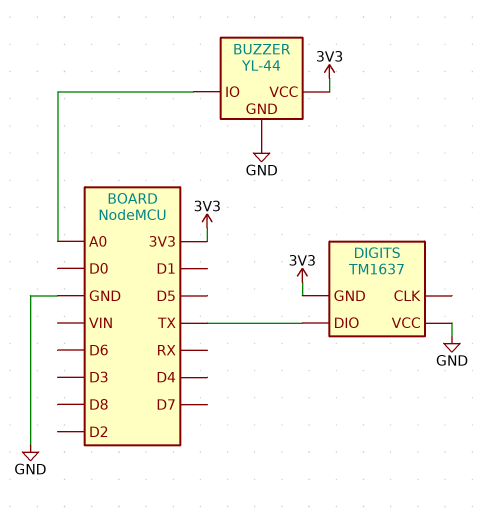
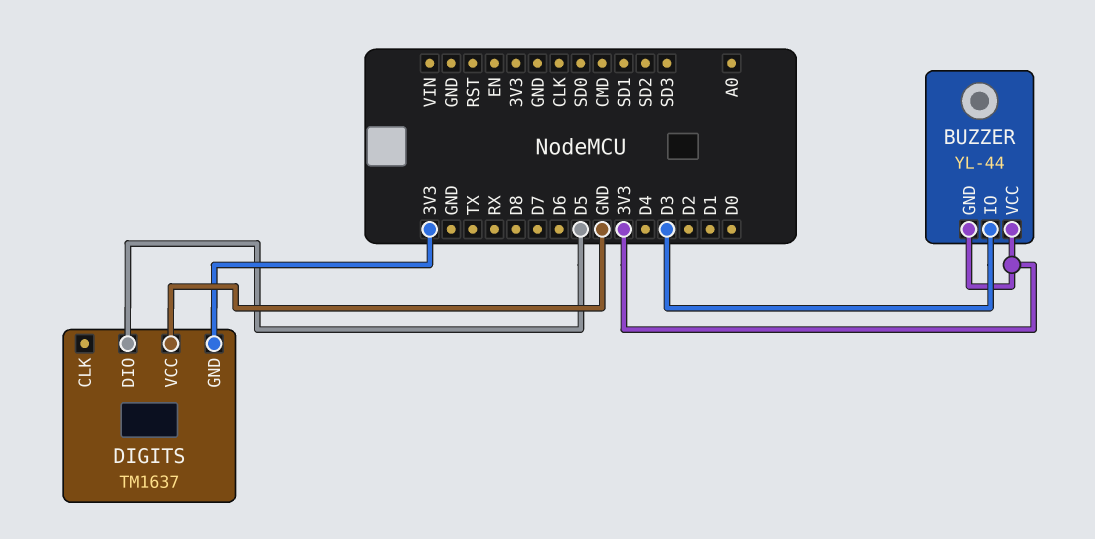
BUZZER pin GND: GND -> 3V3
BUZZER pin IO: A0 -> D3
DIGITS pin DIO: TX -> D5

